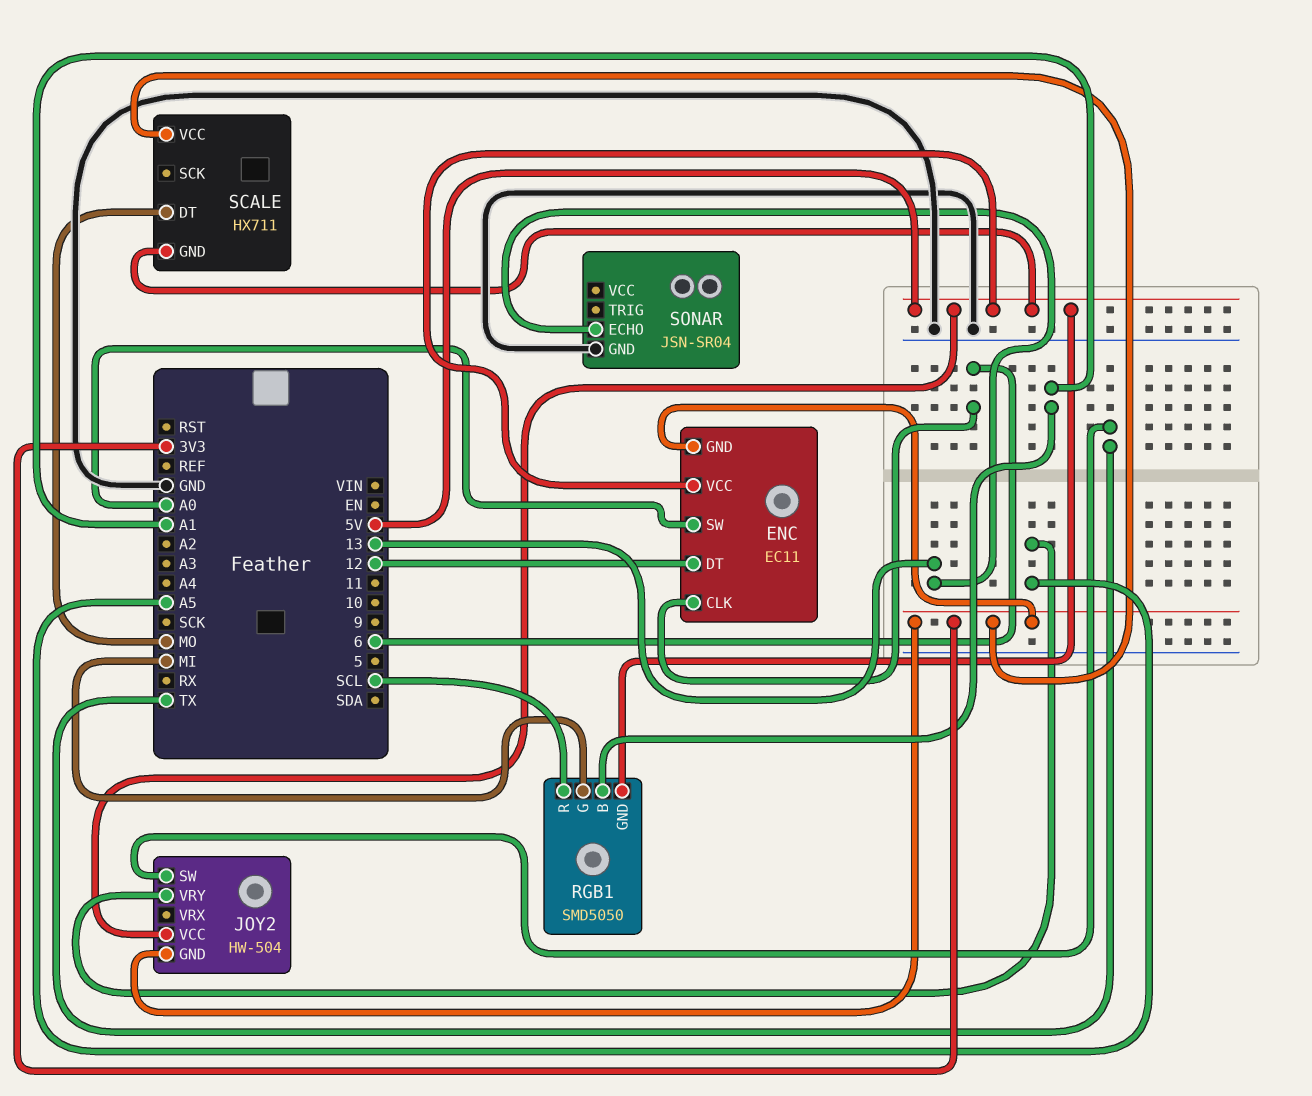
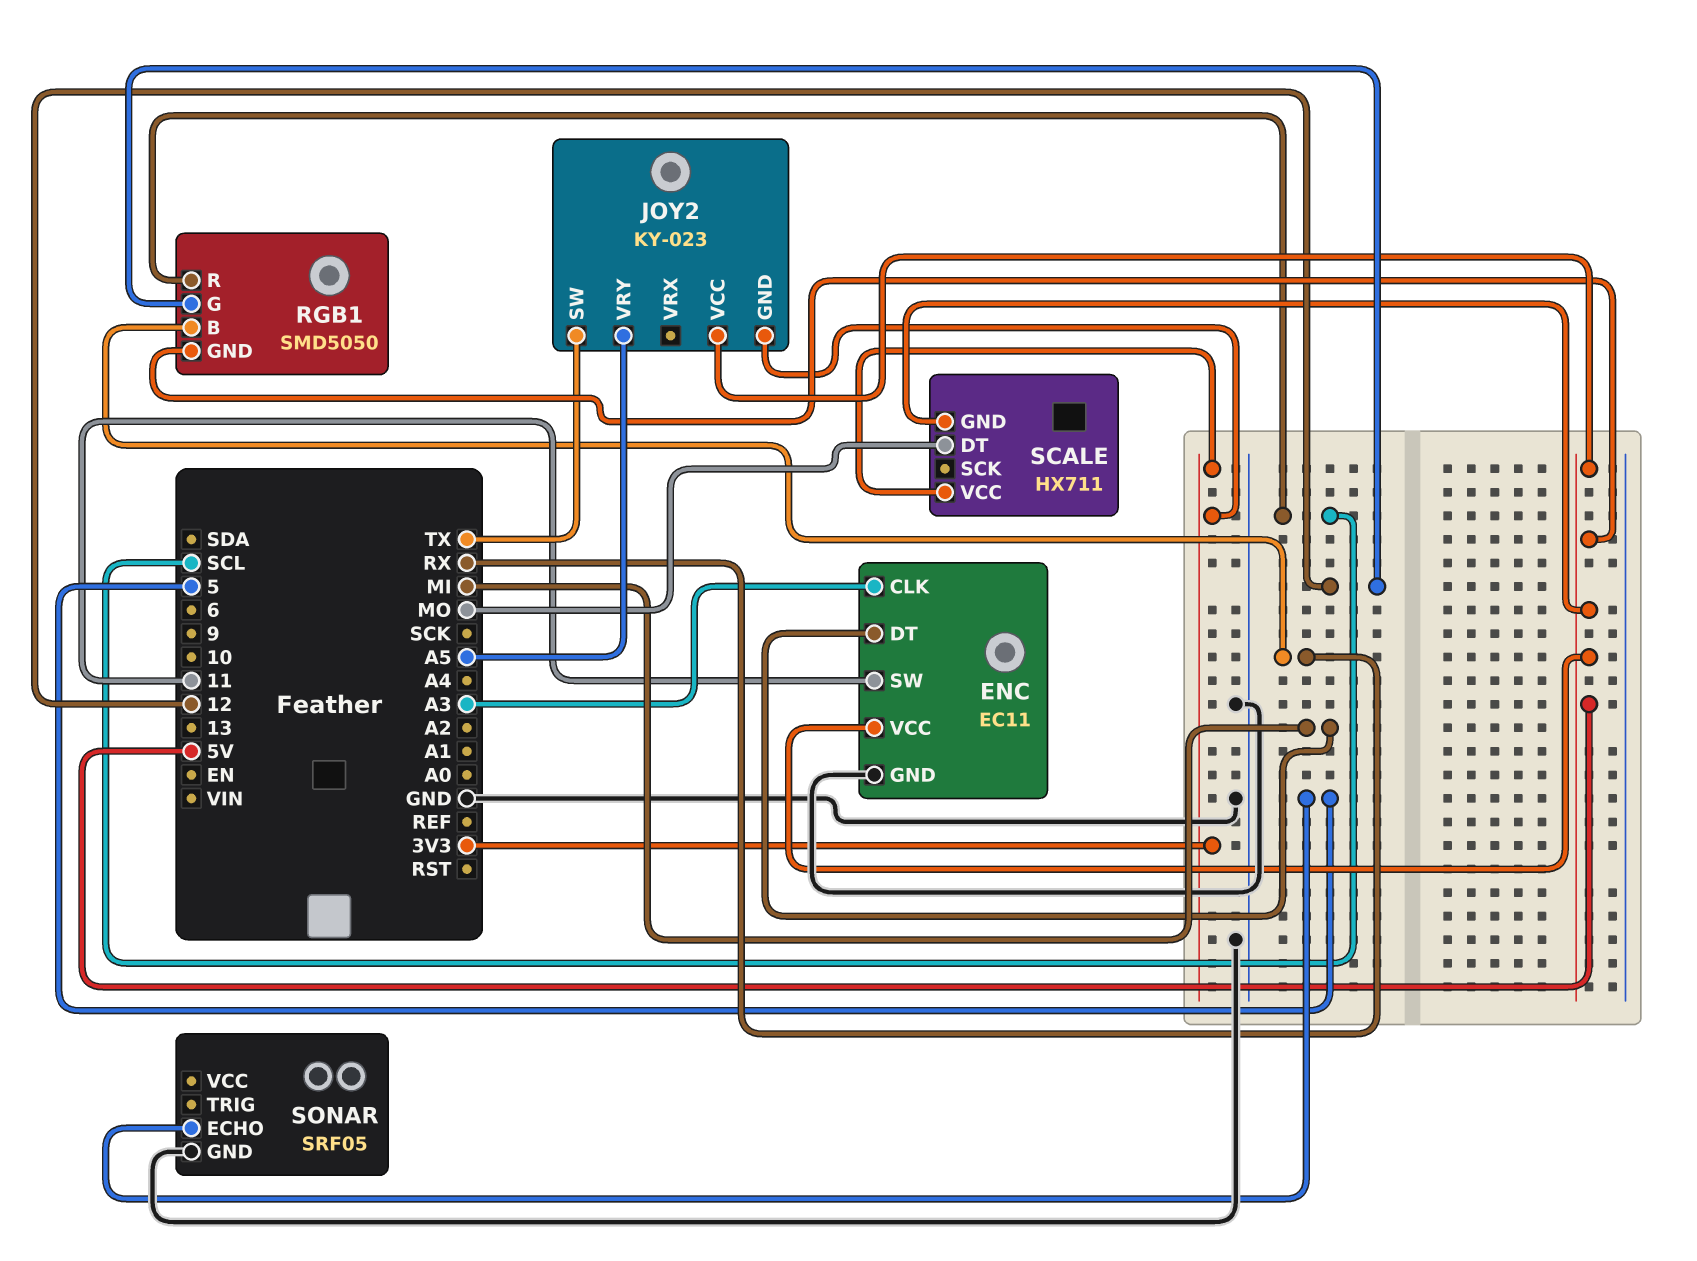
ENC pin CLK: 6 -> A3
ENC pin DT: 12 -> MI
ENC pin GND: 3V3 -> GND
ENC pin SW: A0 -> 11
JOY2: HW-504 -> KY-023
RGB1 pin B: A1 -> RX
RGB1 pin G: MI -> 12
SONAR: JSN-SR04 -> SRF05
SONAR pin ECHO: 13 -> 5

